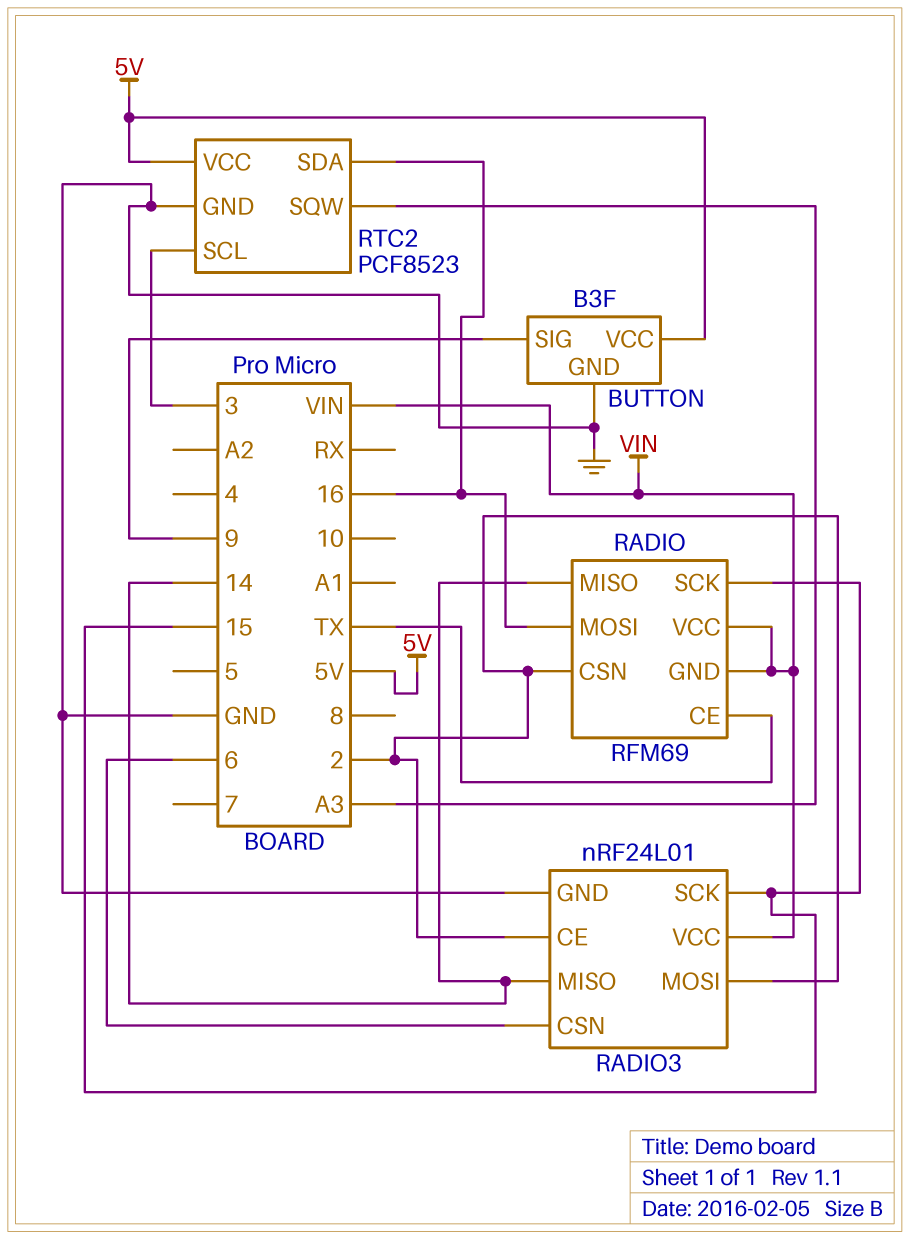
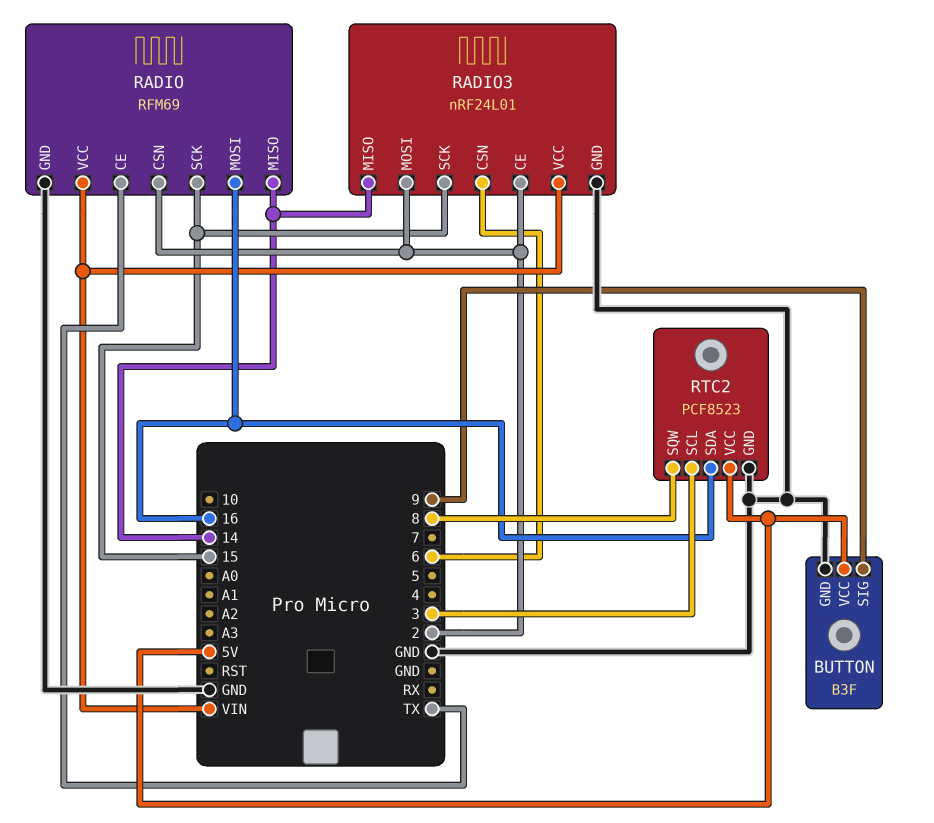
RADIO pin GND: VIN -> GND
RTC2 pin SQW: A3 -> 8

